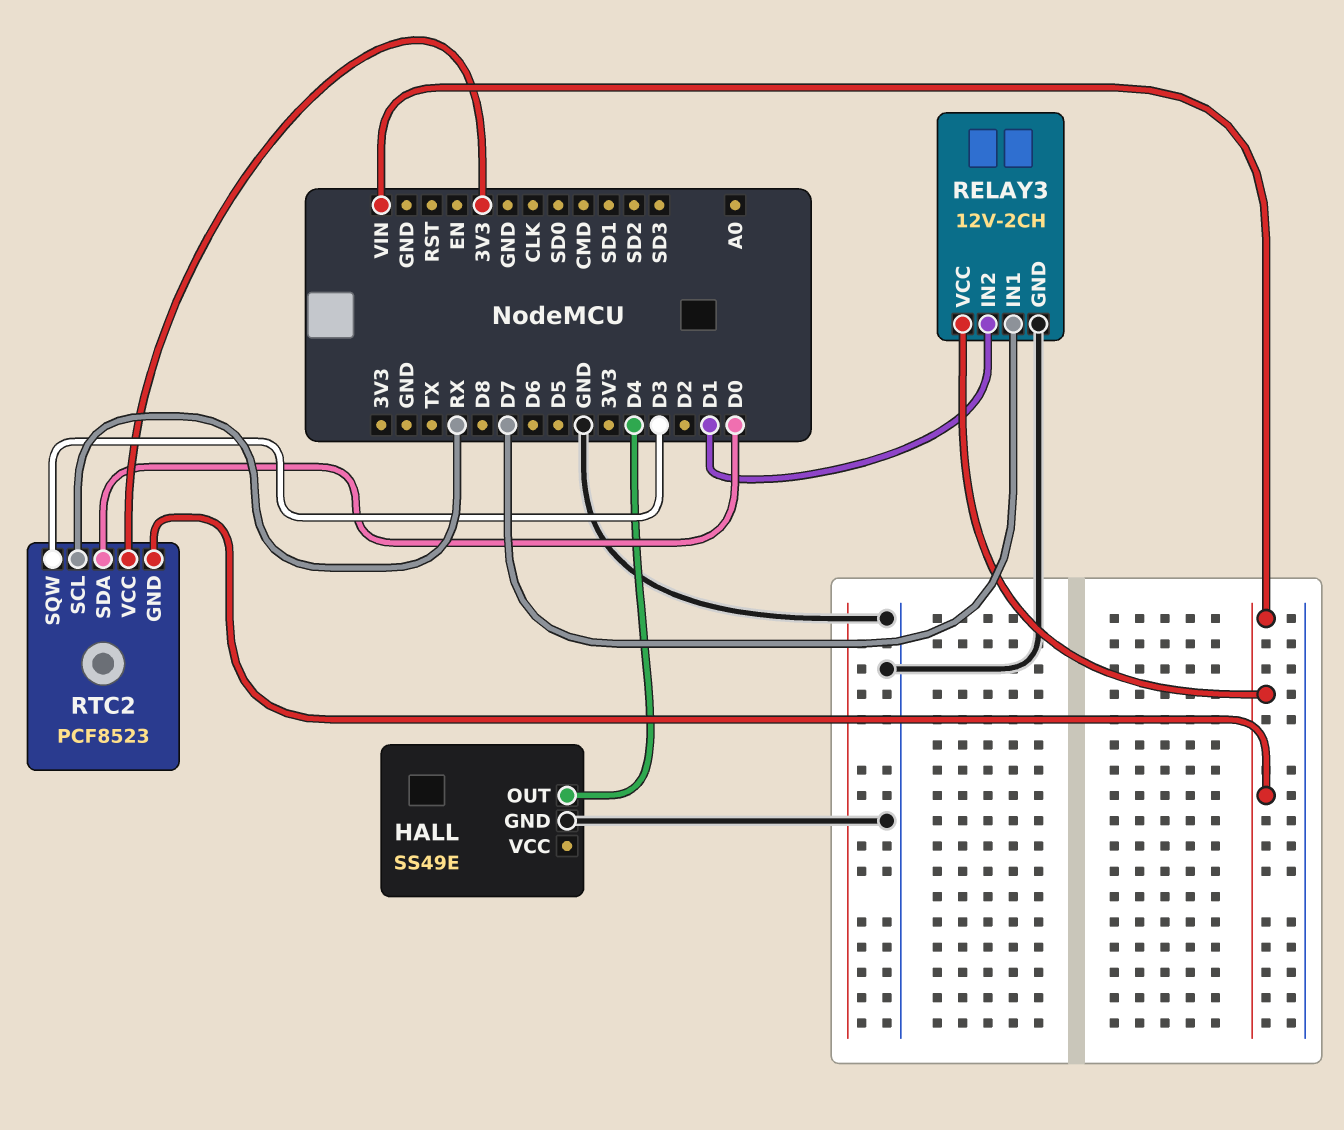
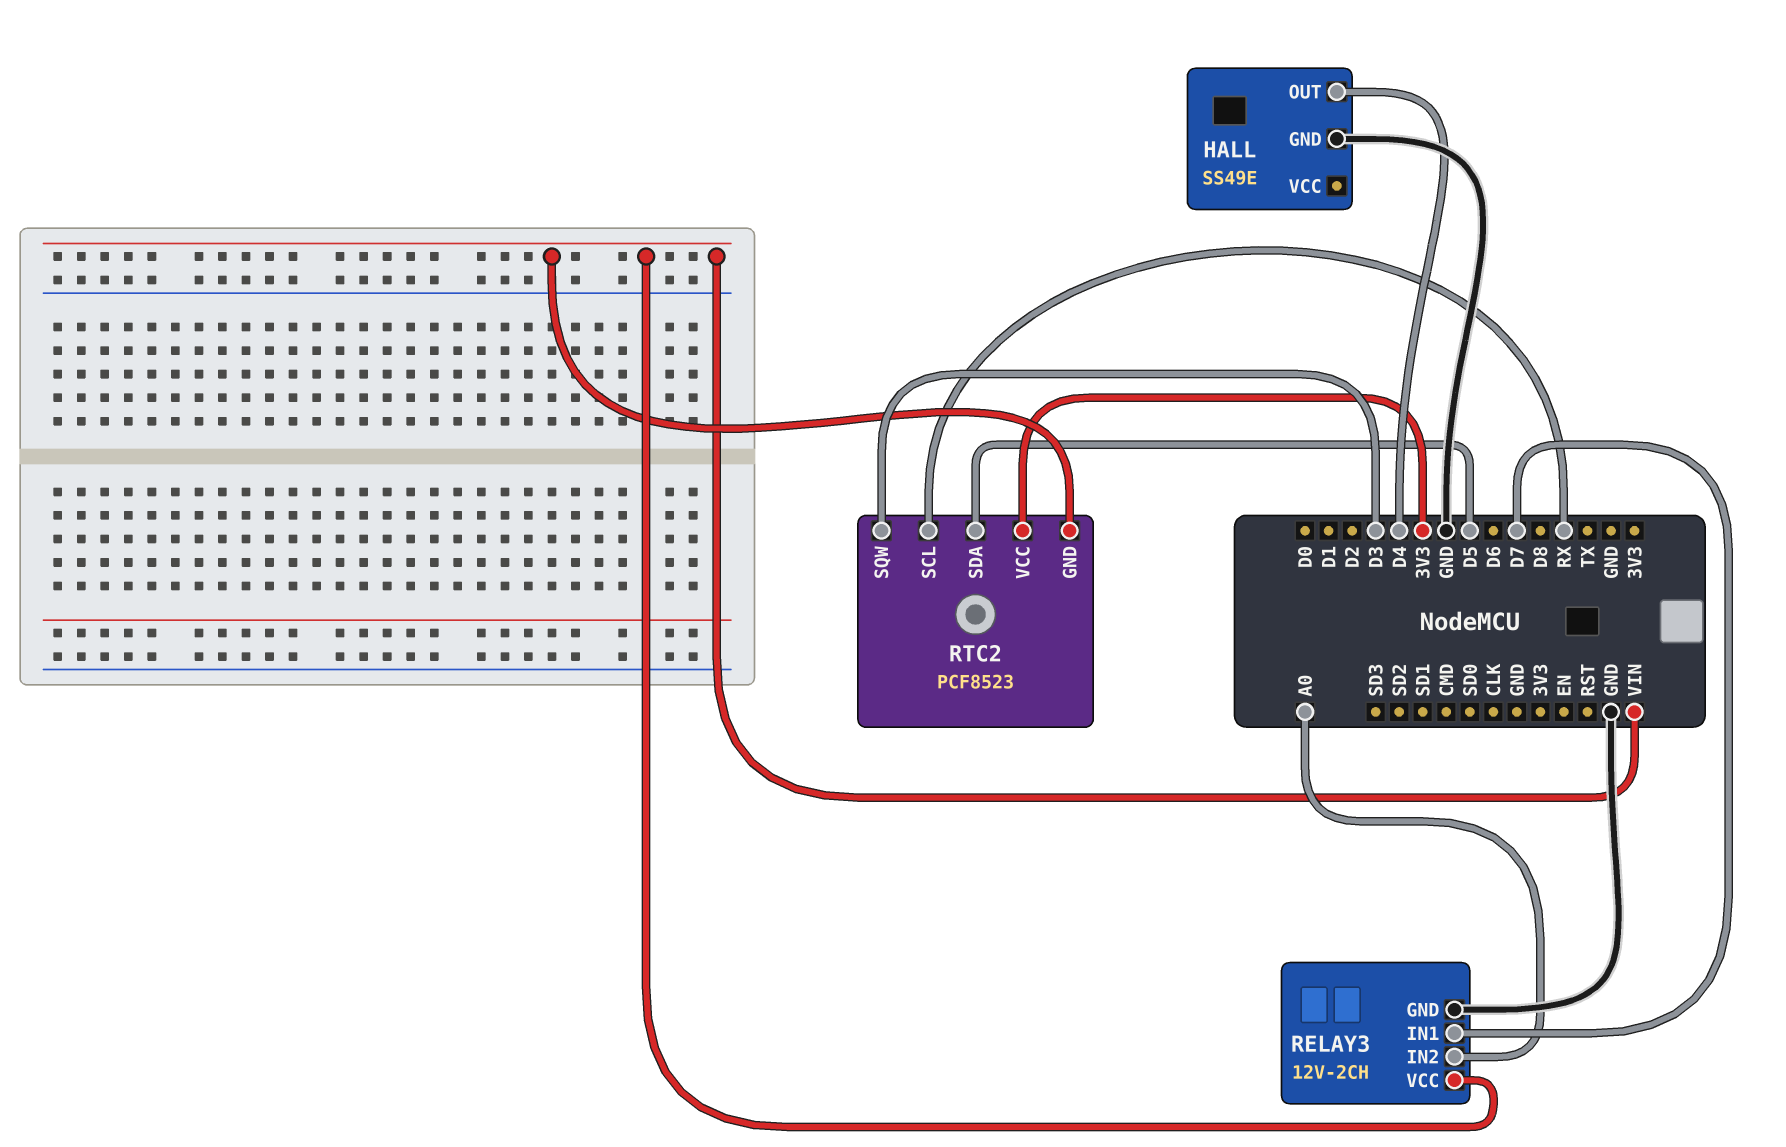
RELAY3 pin IN2: D1 -> A0
RTC2 pin SDA: D0 -> D5

